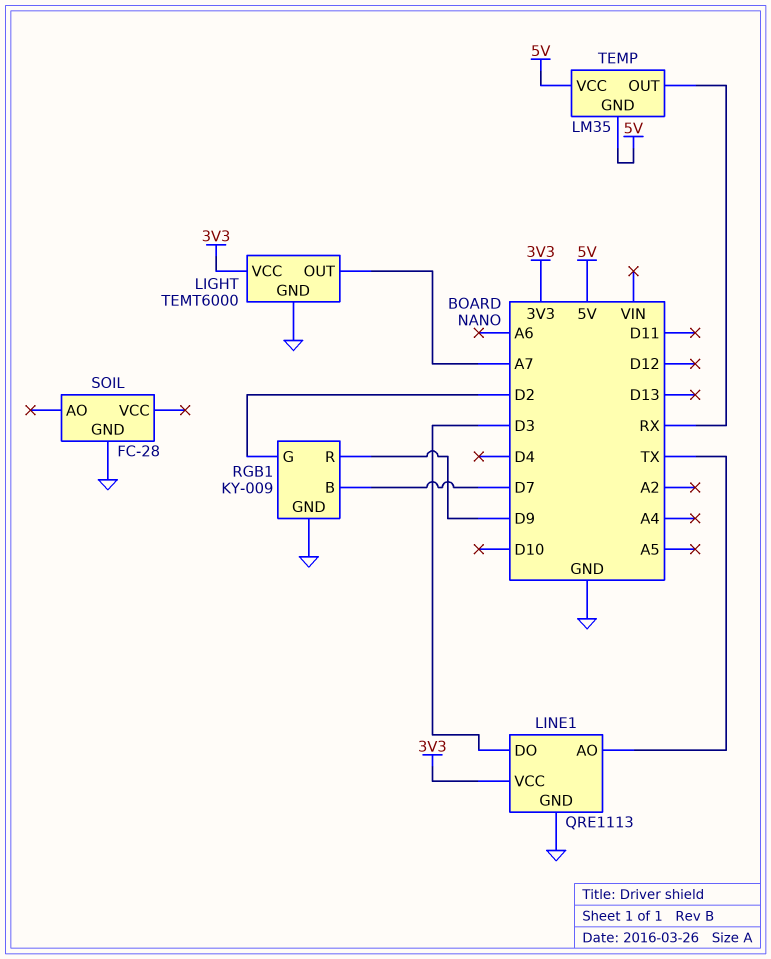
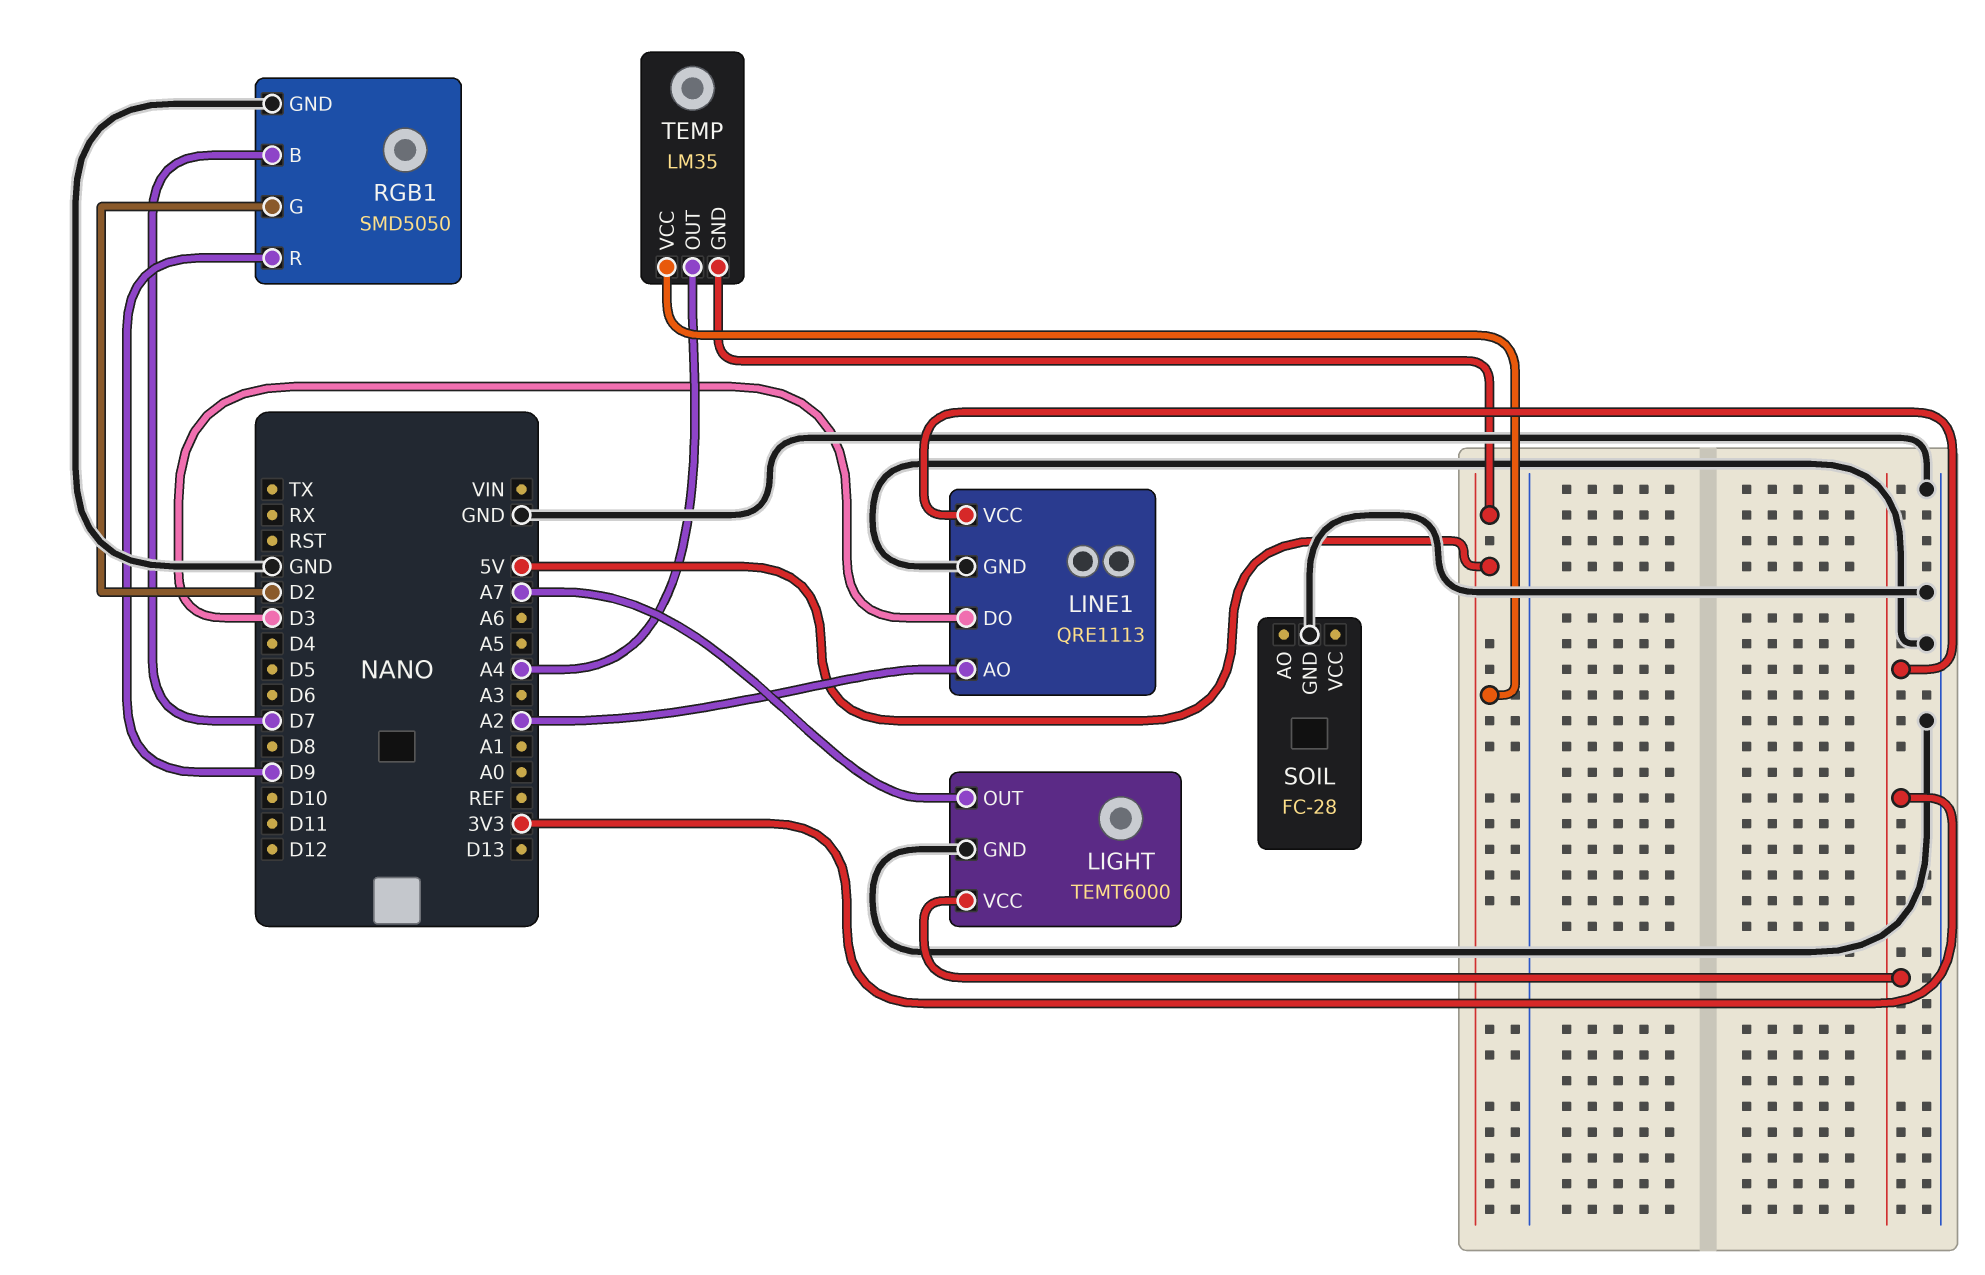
LINE1 pin AO: TX -> A2
RGB1: KY-009 -> SMD5050
TEMP pin OUT: RX -> A4

